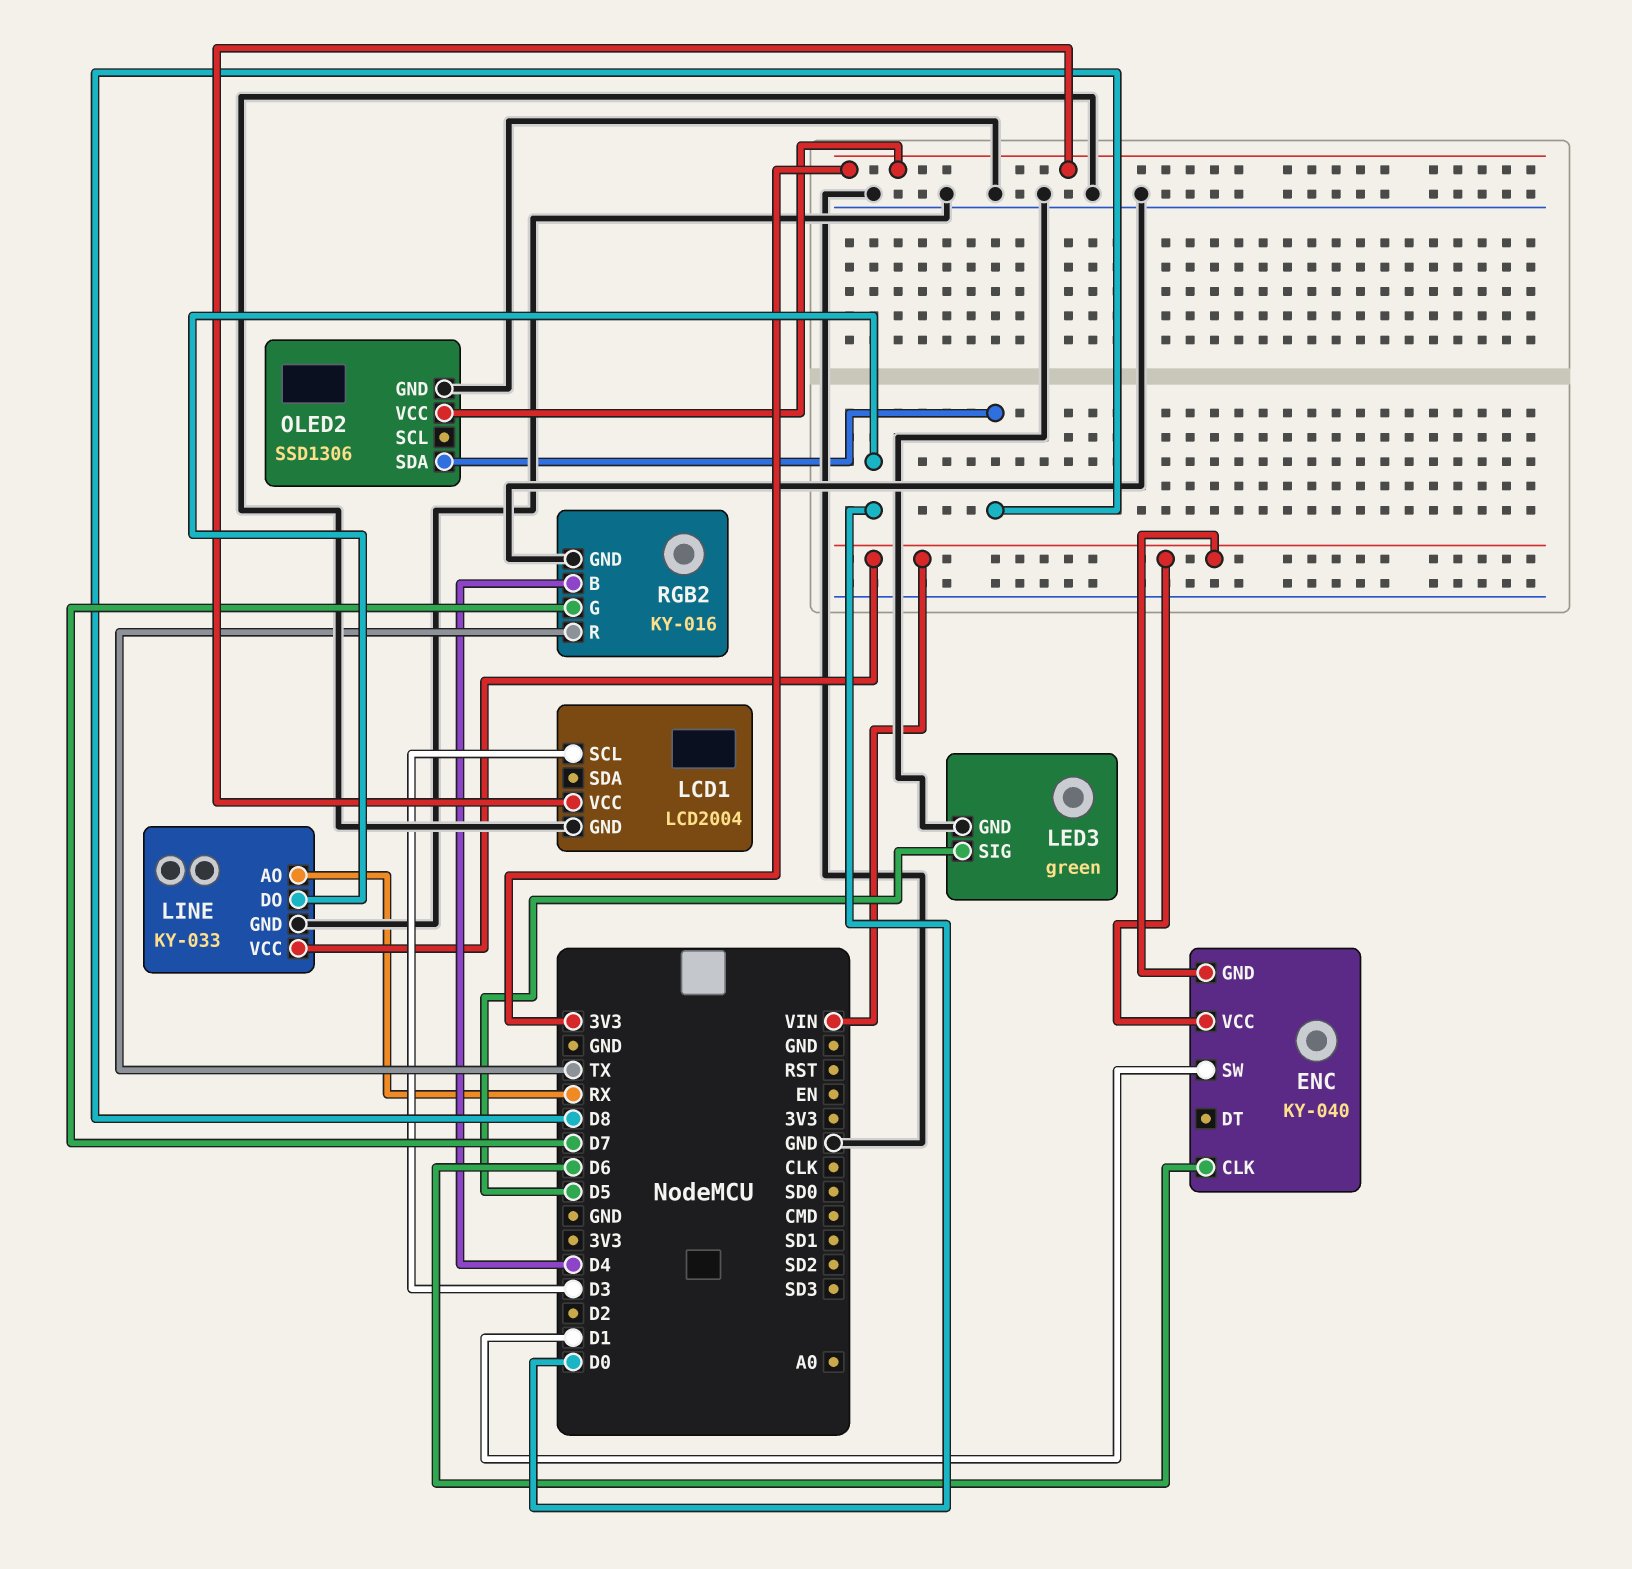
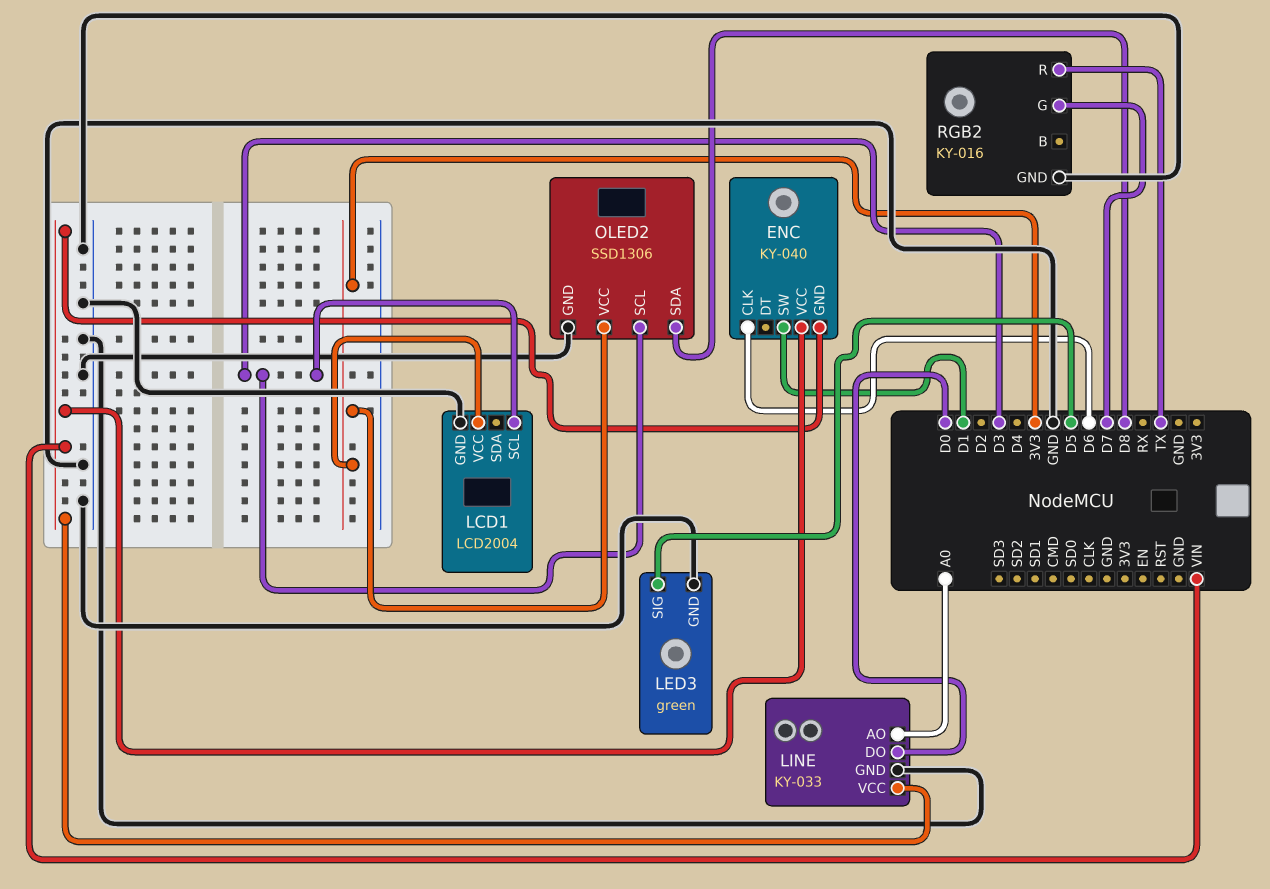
LINE pin AO: RX -> A0
OLED2 pin SCL: none -> D3
RGB2 pin B: D4 -> none

